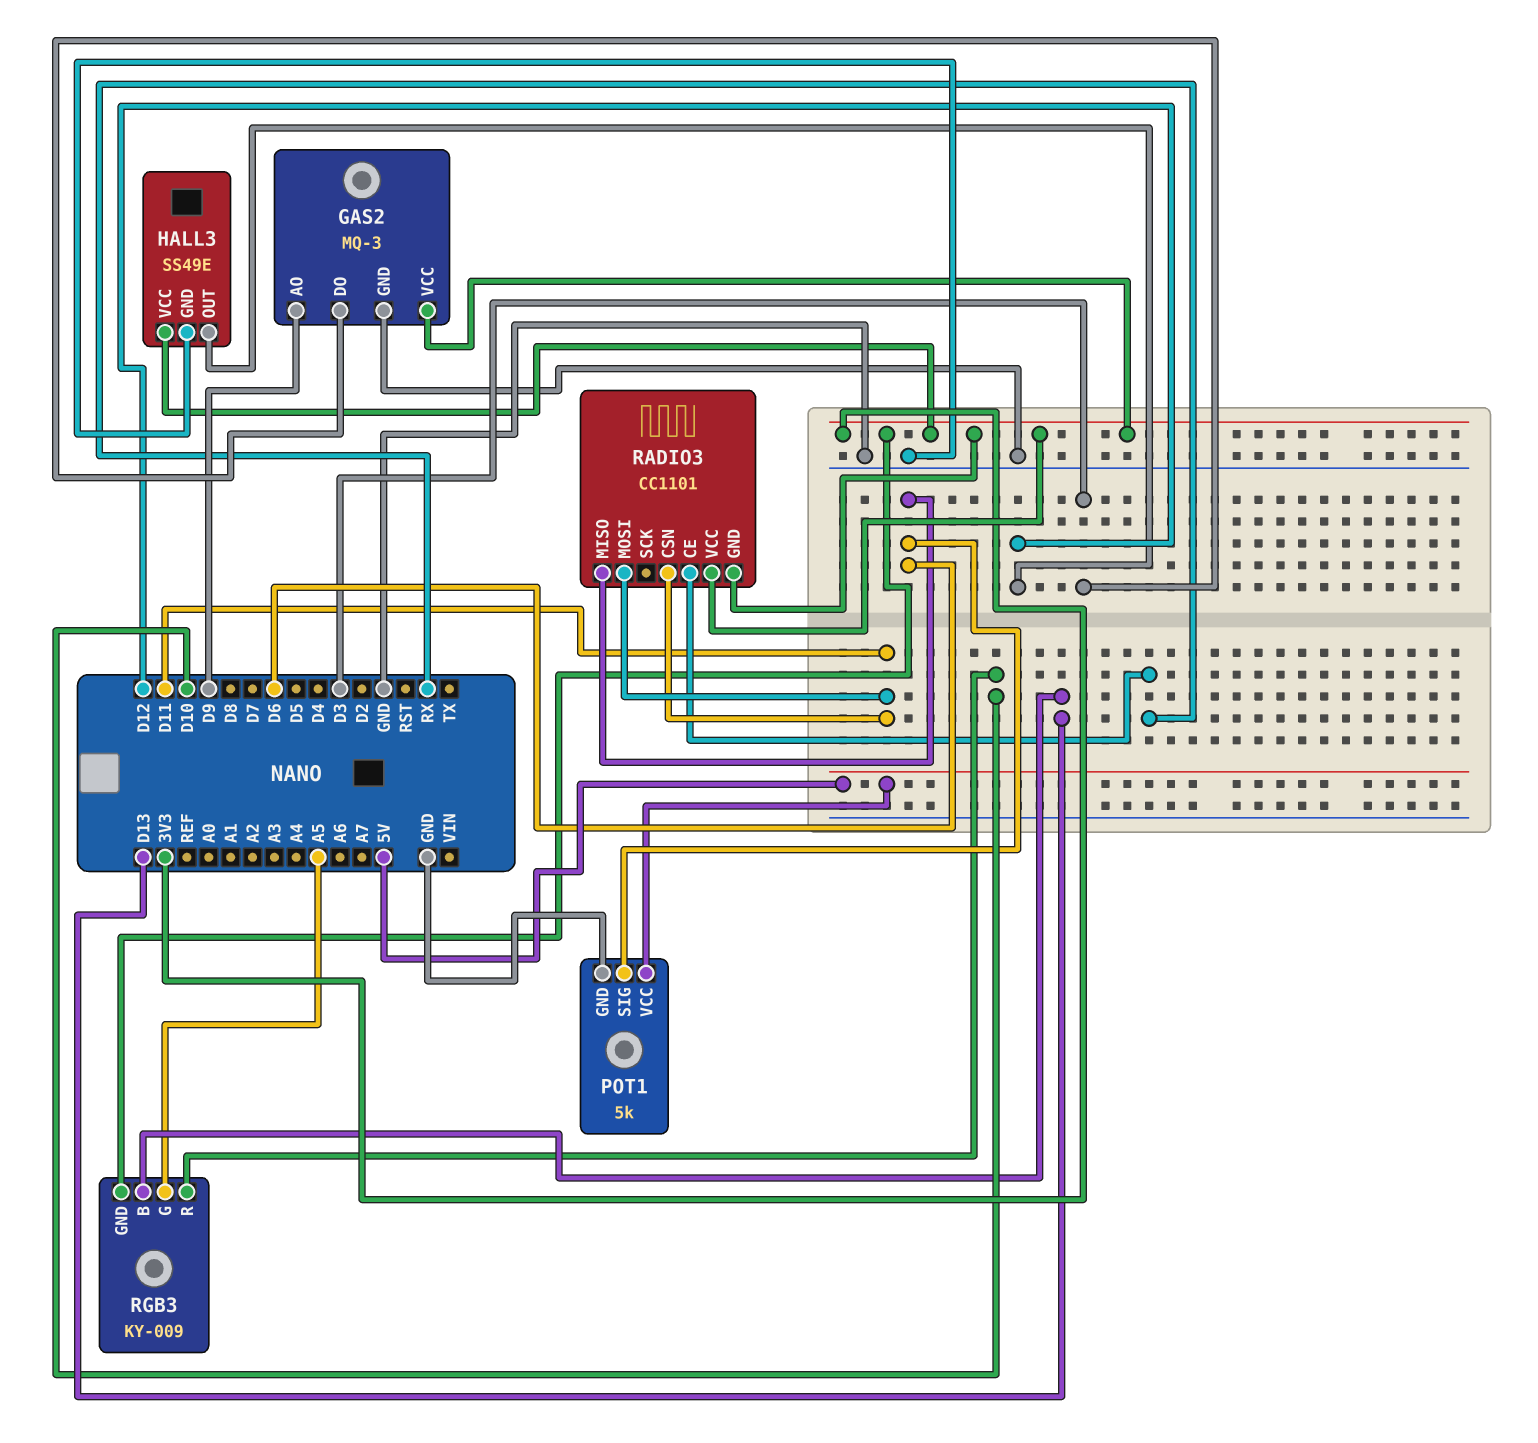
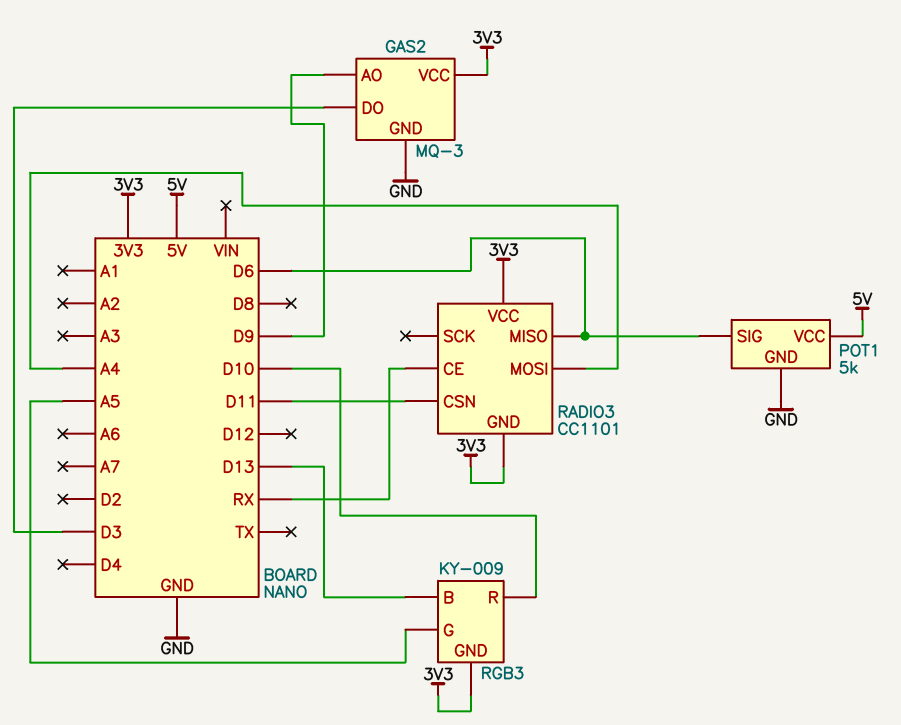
HALL3: SS49E -> none
HALL3 pin GND: GND -> none
HALL3 pin OUT: D12 -> none
HALL3 pin VCC: 3V3 -> none
RADIO3 pin MOSI: D11 -> A4

